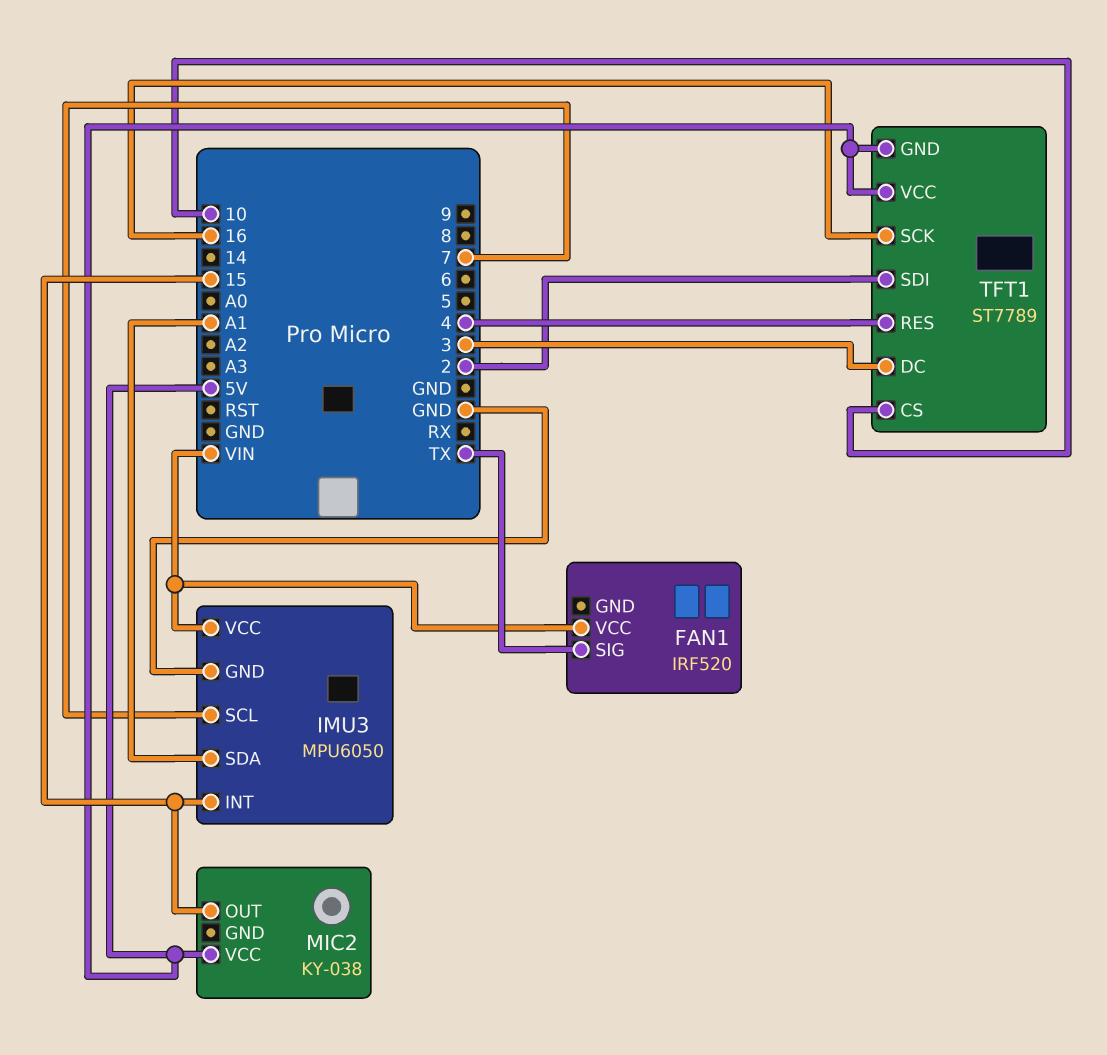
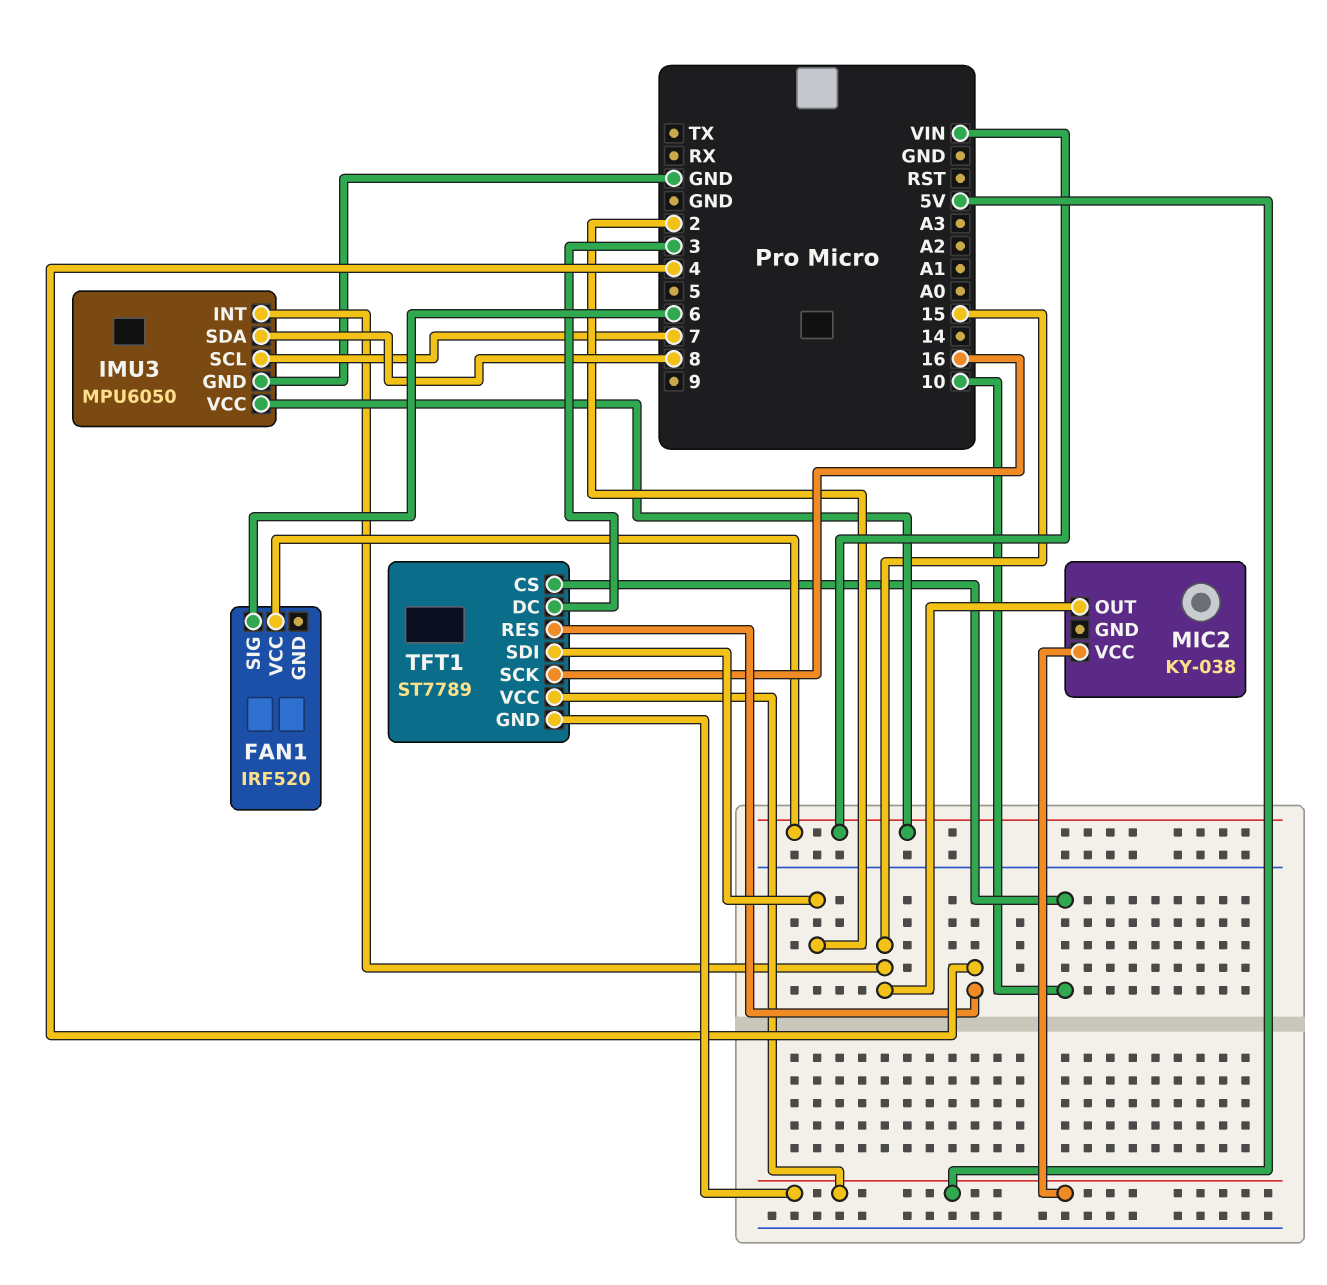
FAN1 pin SIG: TX -> 6
IMU3 pin SDA: A1 -> 8

